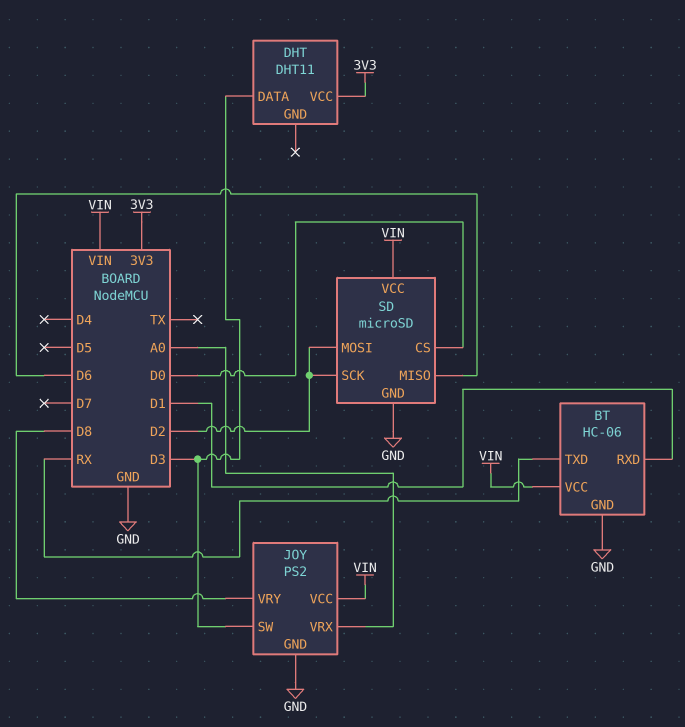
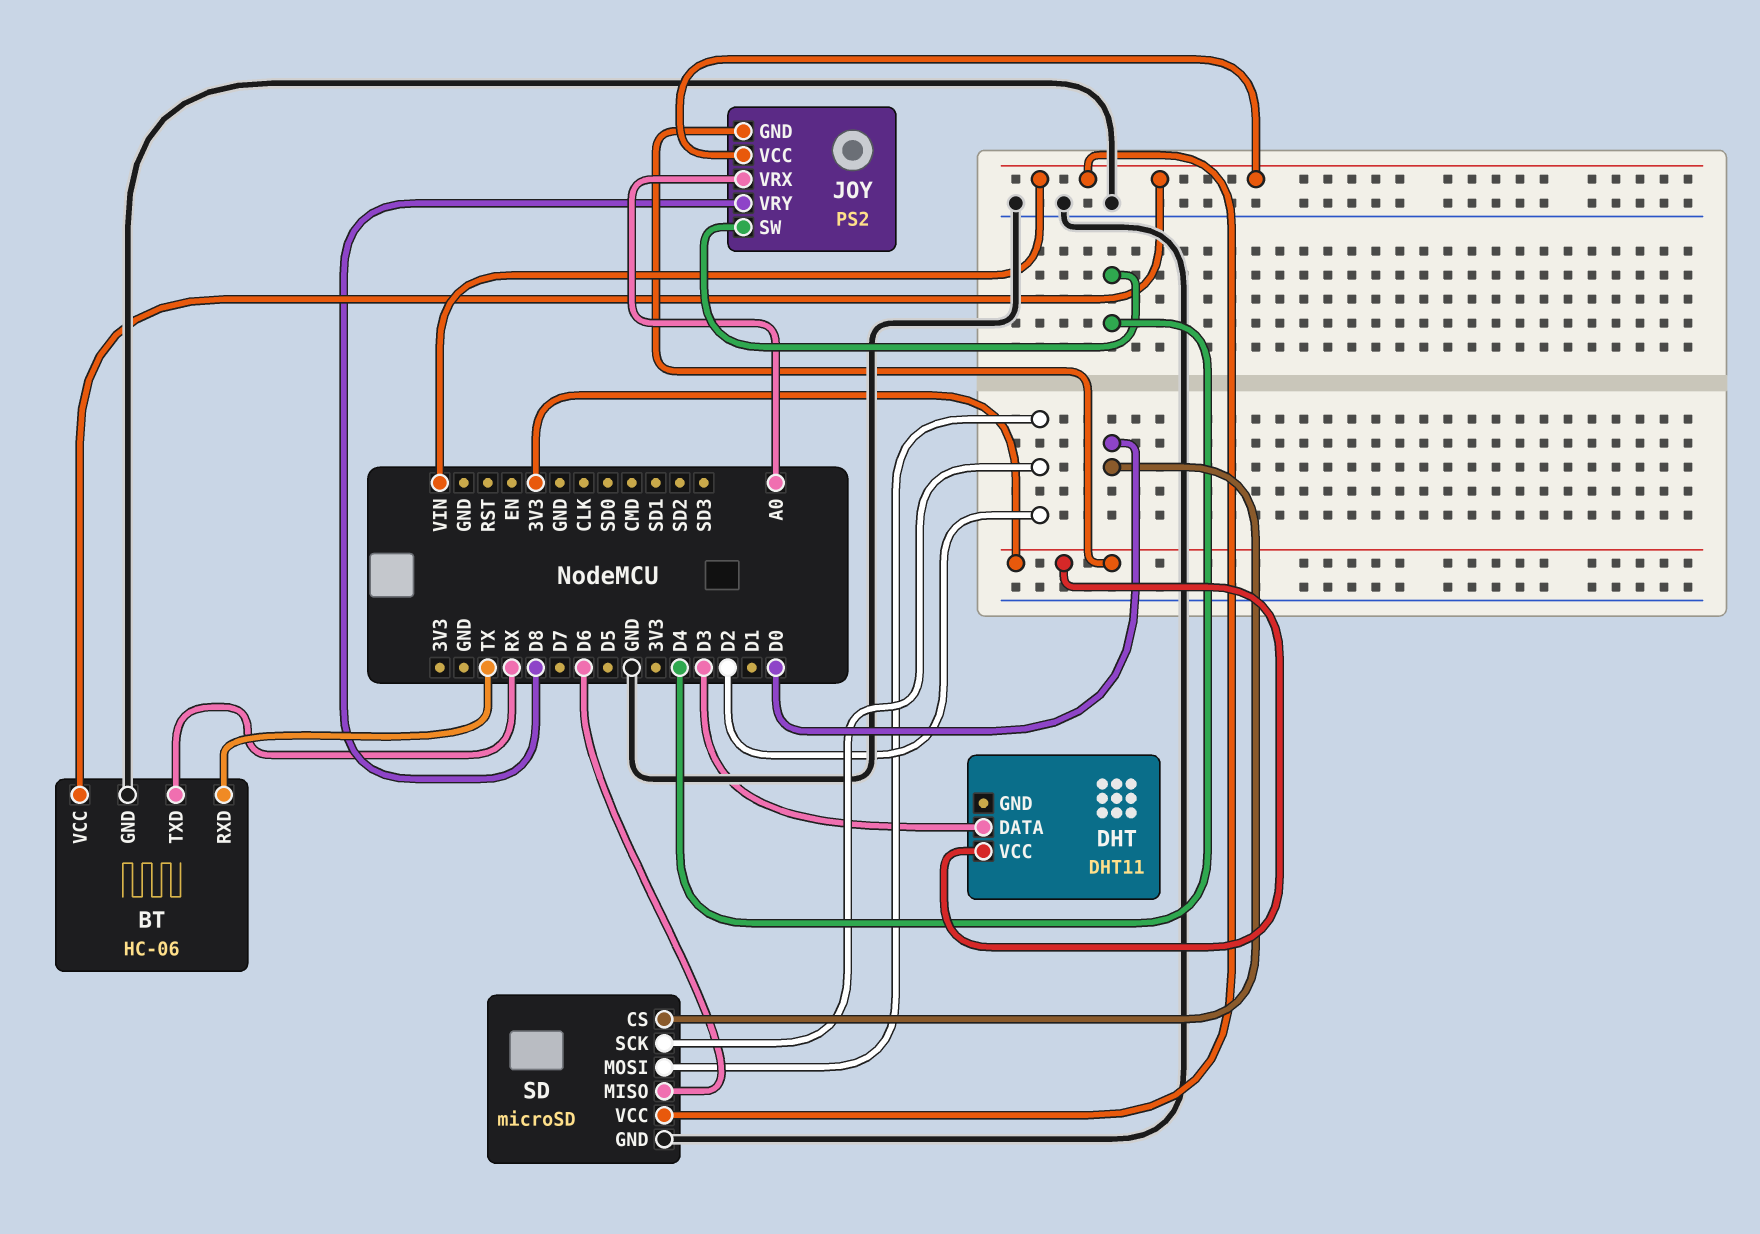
BT pin RXD: D1 -> TX
JOY pin GND: GND -> 3V3
JOY pin SW: D3 -> D4

